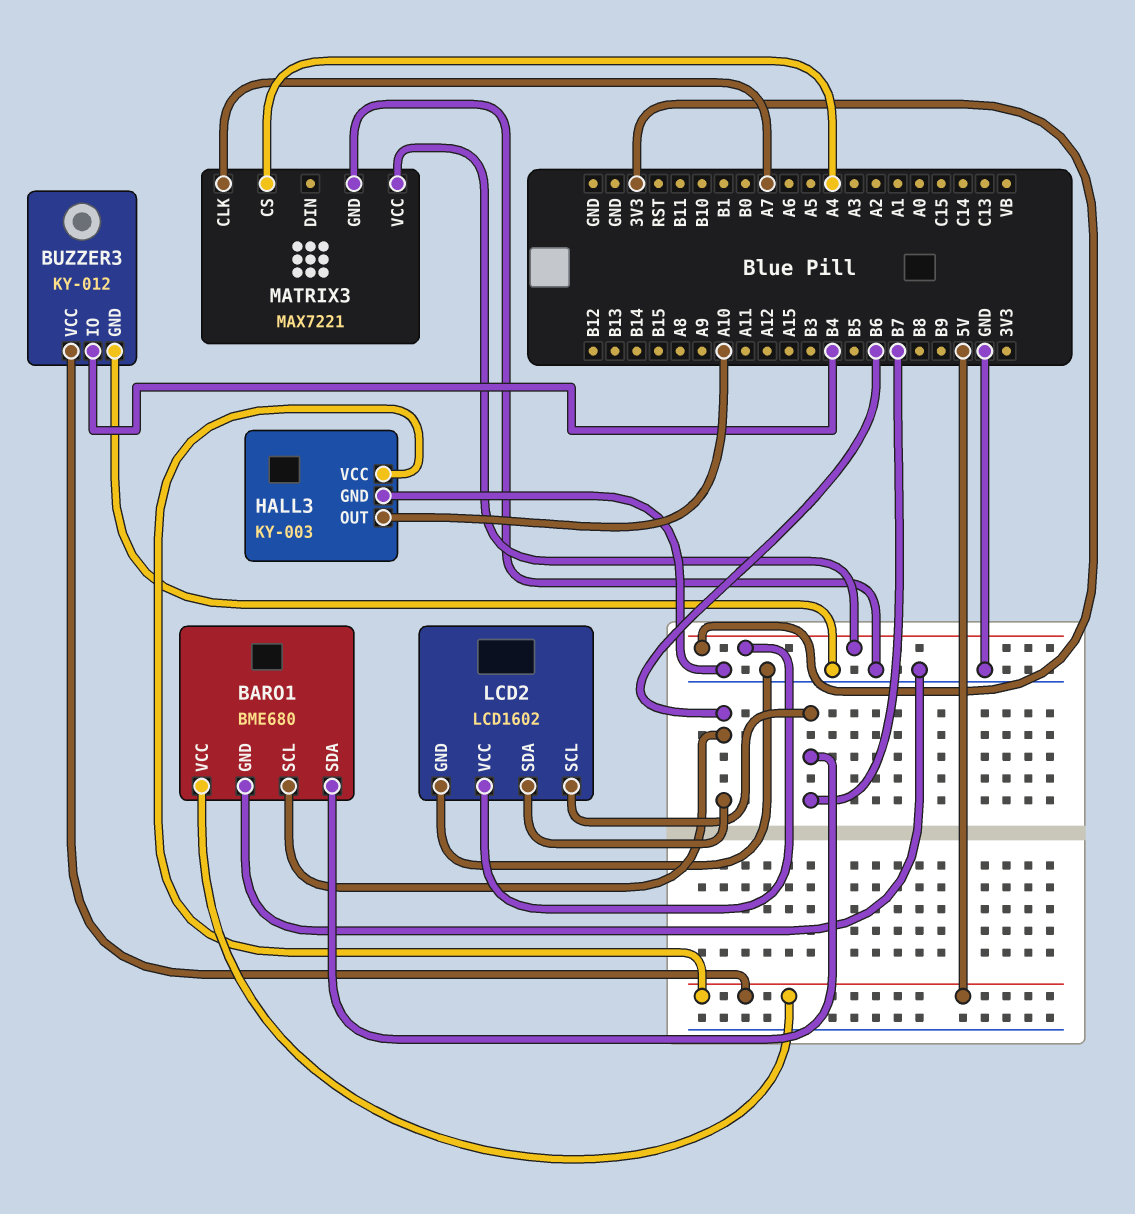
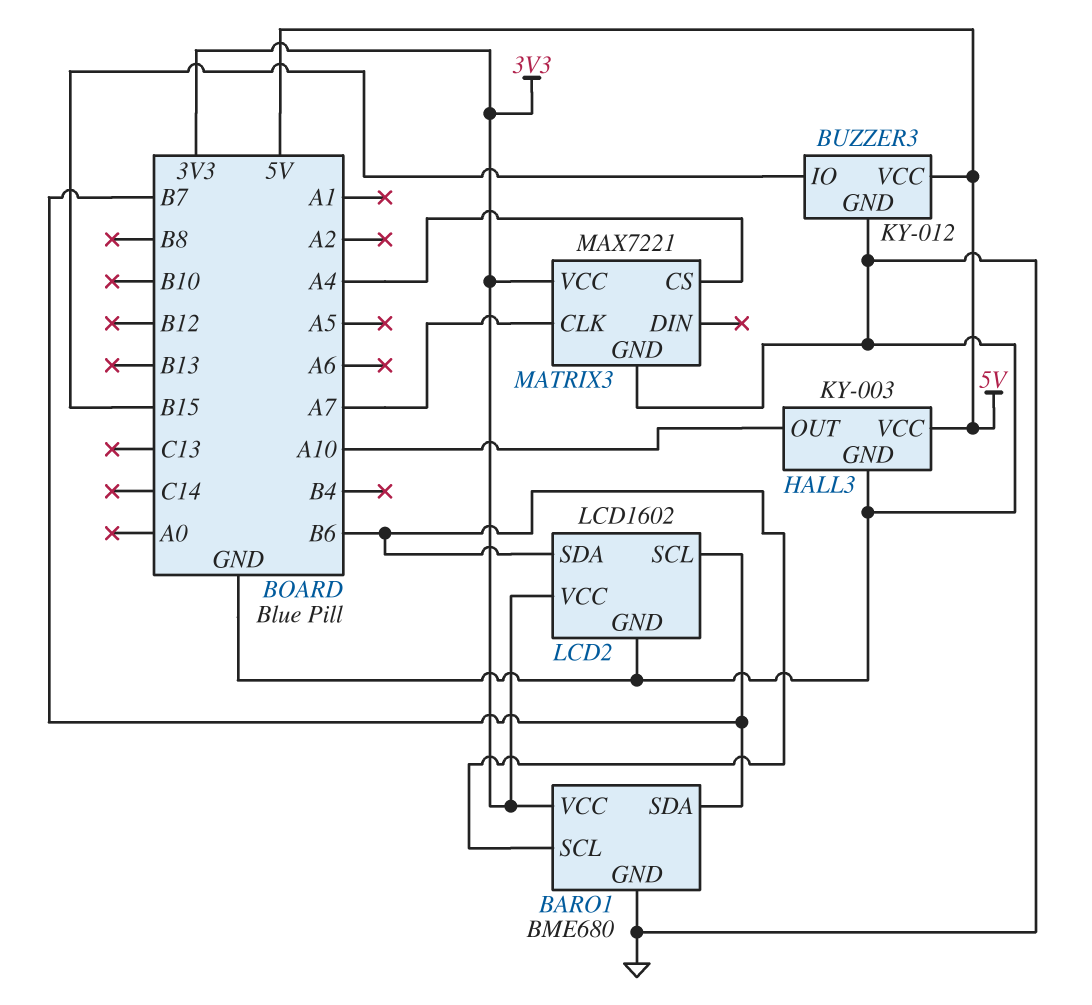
BARO1 pin VCC: 5V -> 3V3
BUZZER3 pin IO: B4 -> B15

